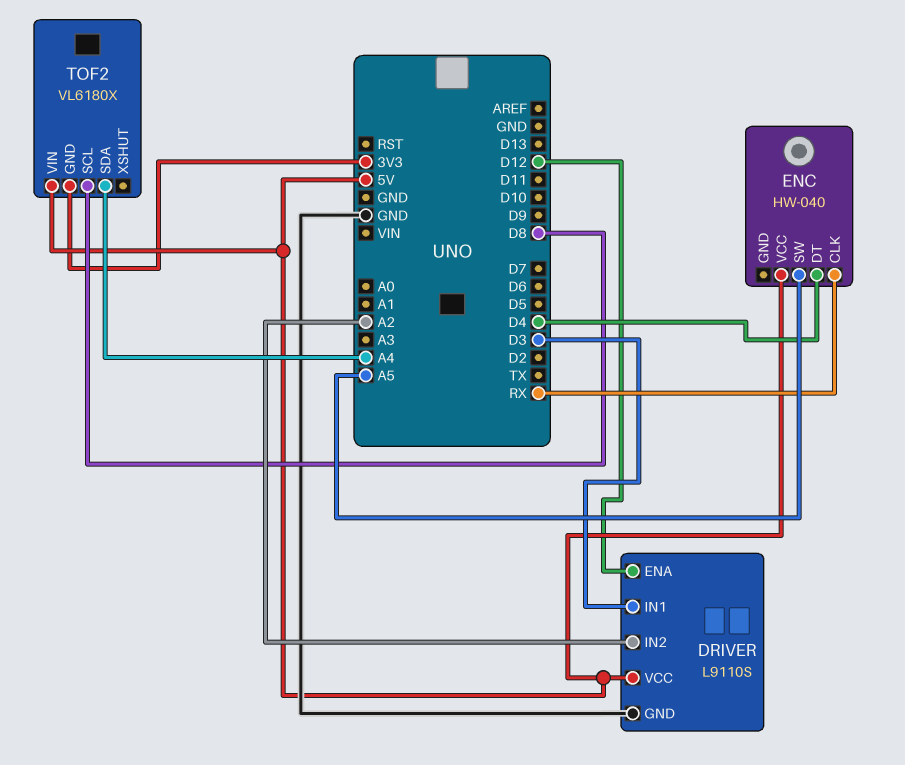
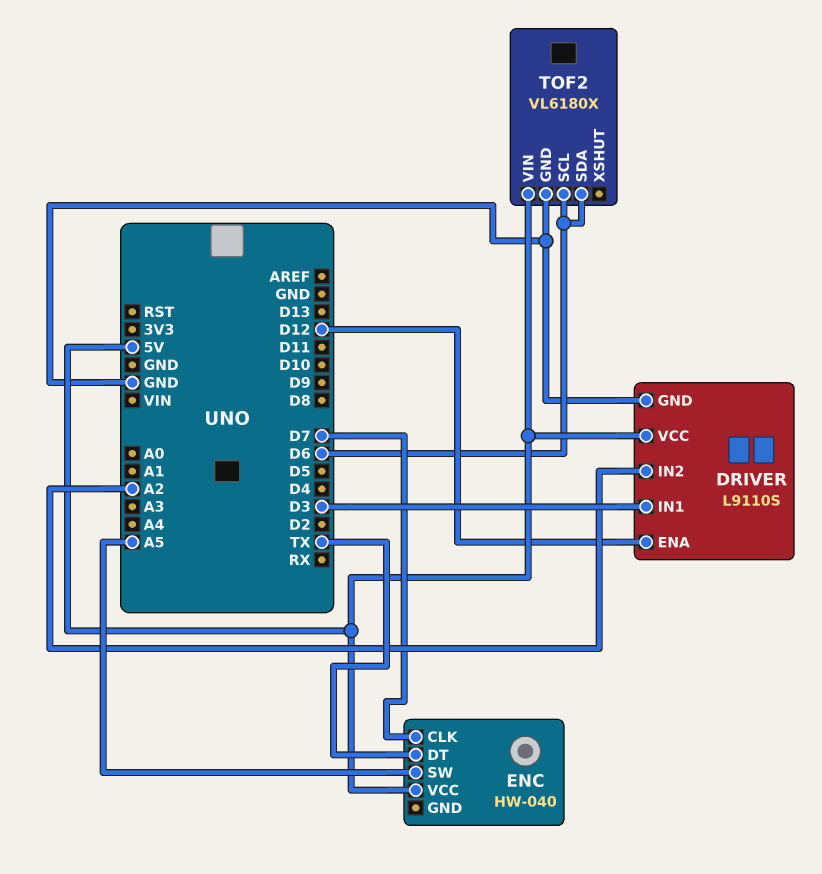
ENC pin CLK: RX -> D7
ENC pin DT: D4 -> TX
TOF2 pin GND: 3V3 -> GND
TOF2 pin SCL: D8 -> D6
TOF2 pin SDA: A4 -> D6

